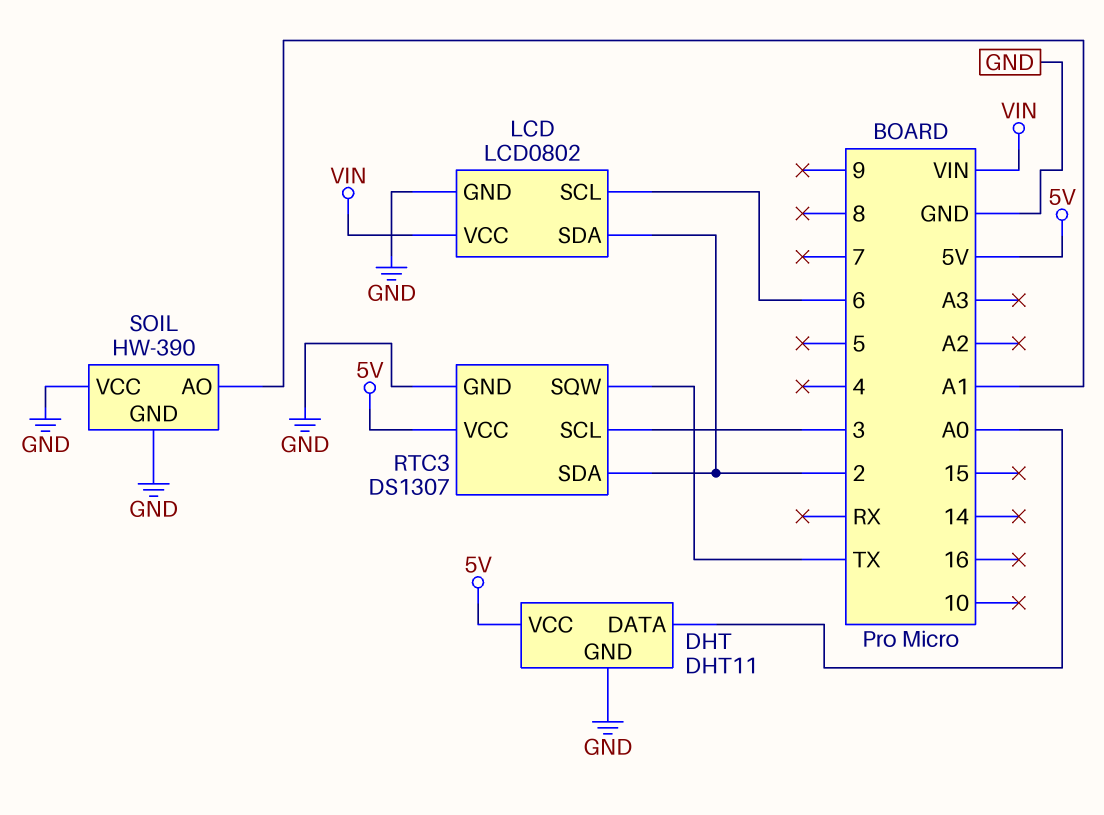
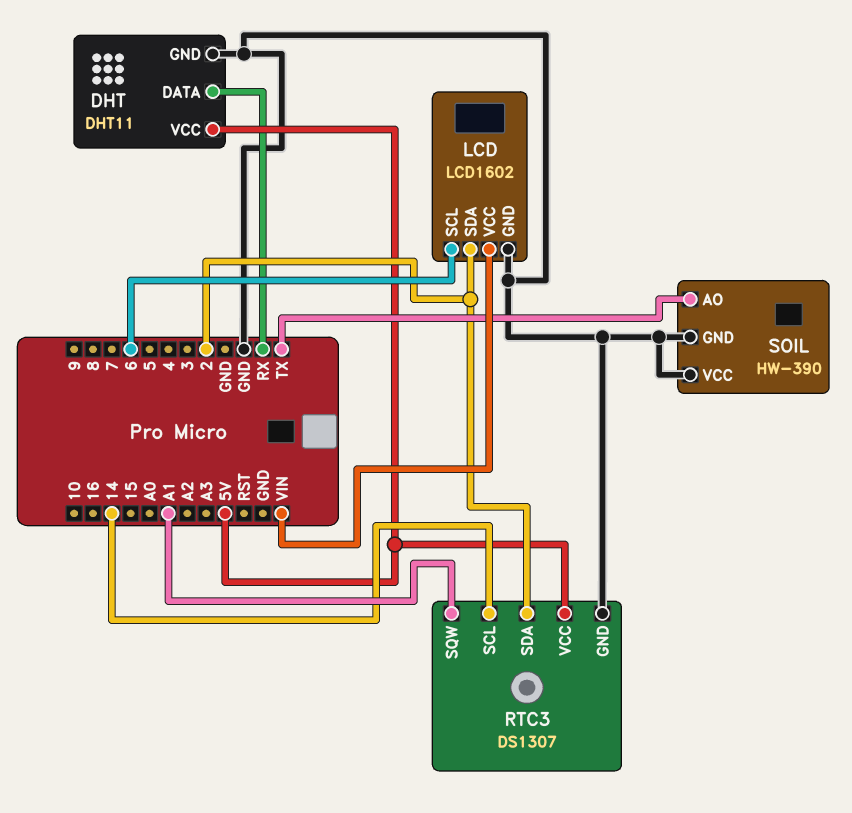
DHT pin DATA: A0 -> RX
LCD: LCD0802 -> LCD1602
RTC3 pin SCL: 3 -> 14
RTC3 pin SQW: TX -> A1
SOIL pin AO: A1 -> TX

